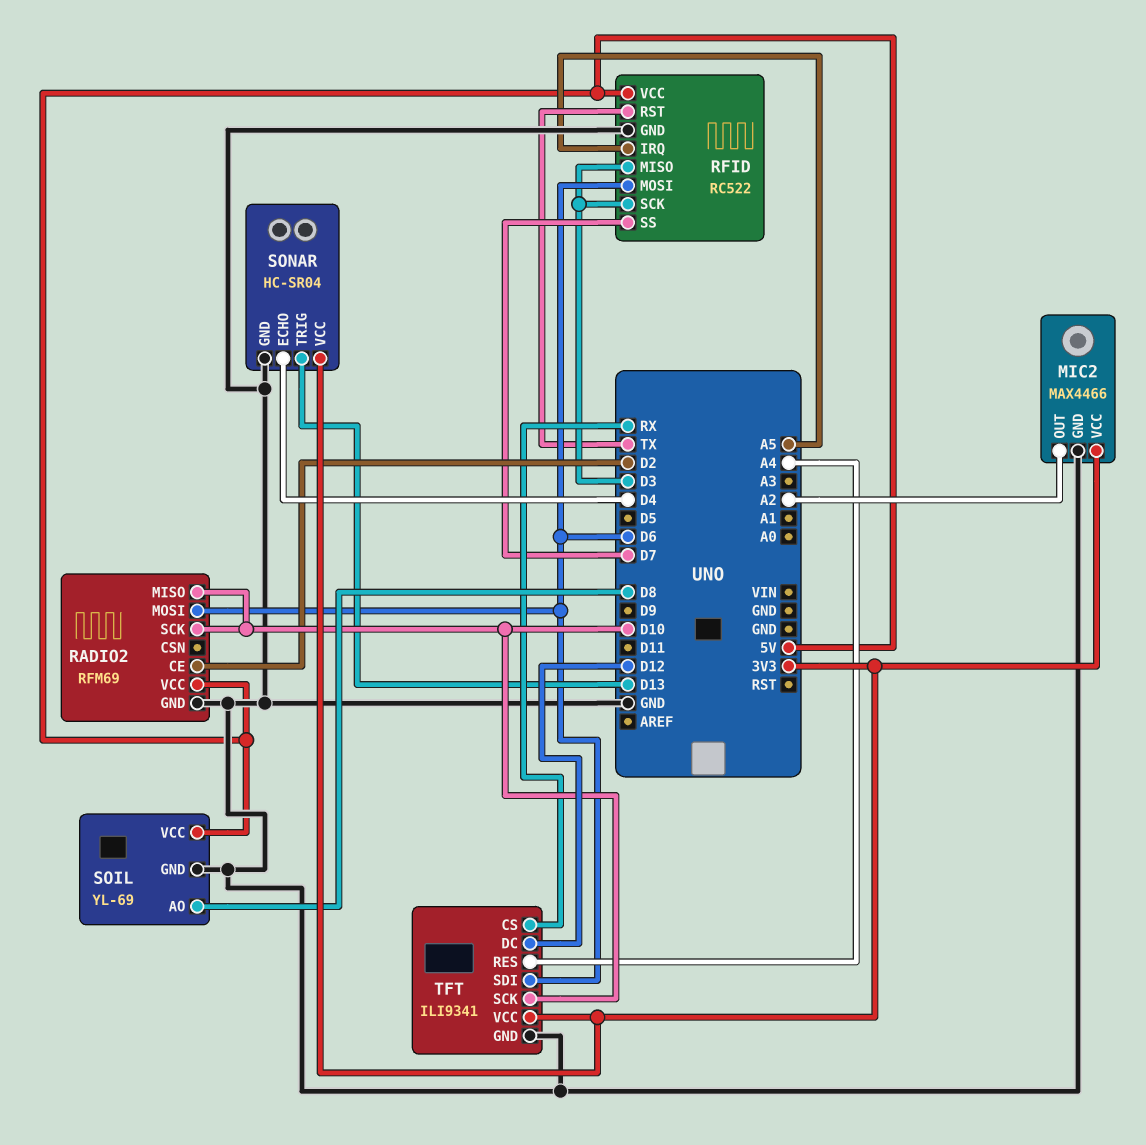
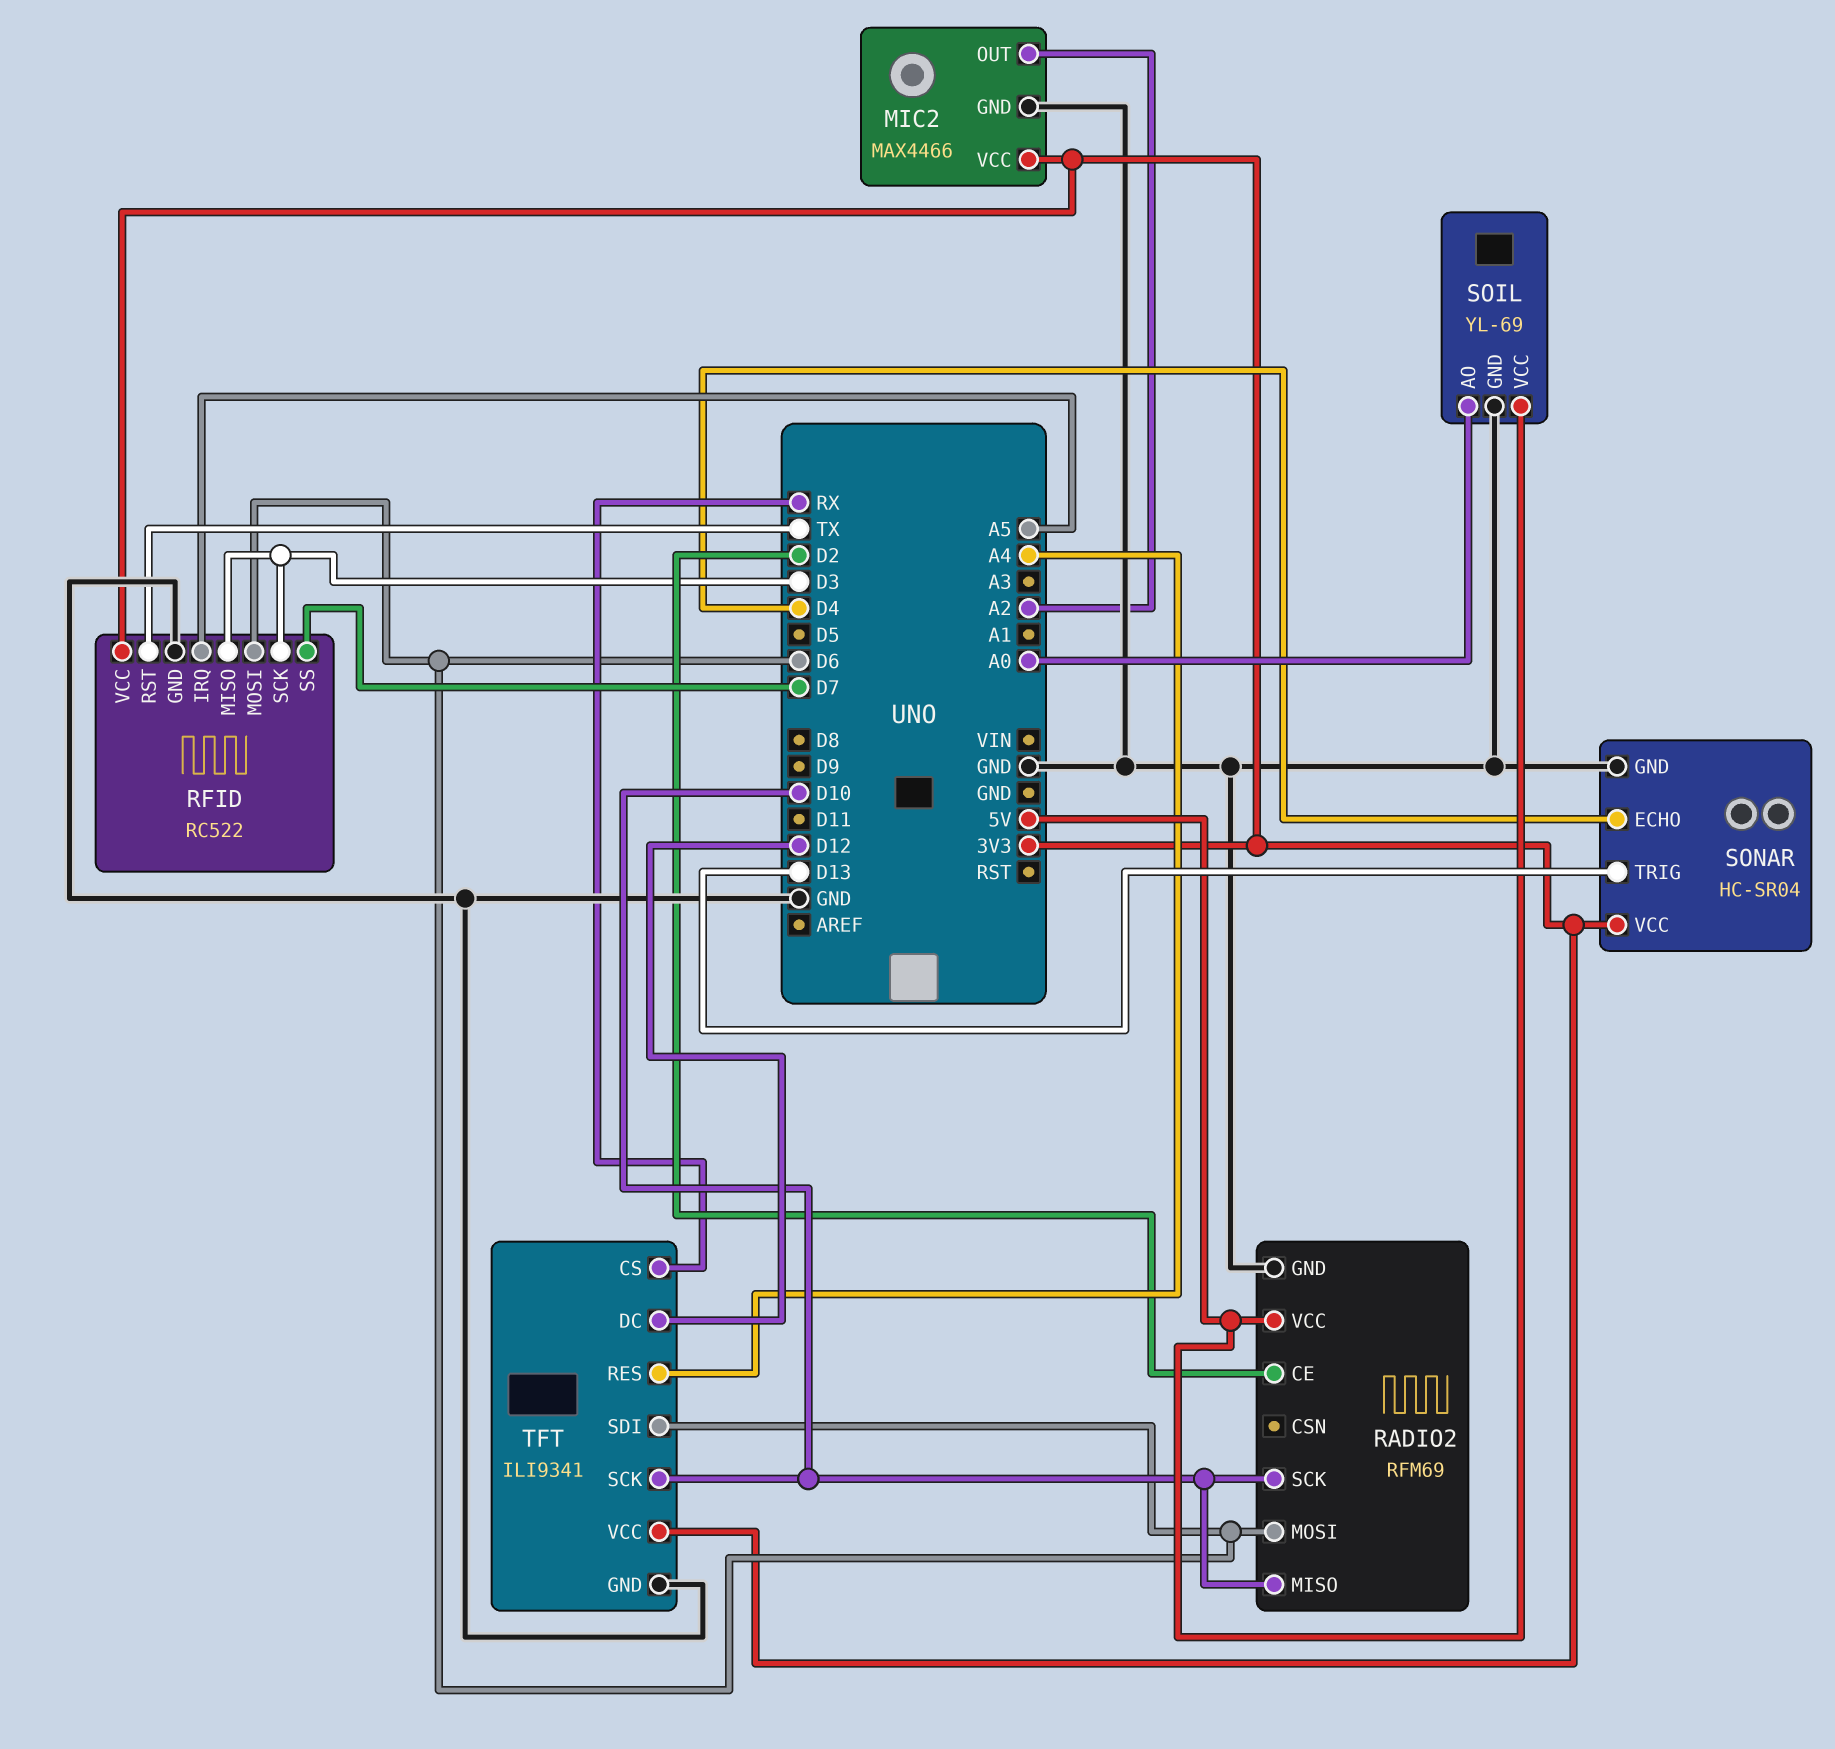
RFID pin VCC: 5V -> 3V3
SOIL pin AO: D8 -> A0

